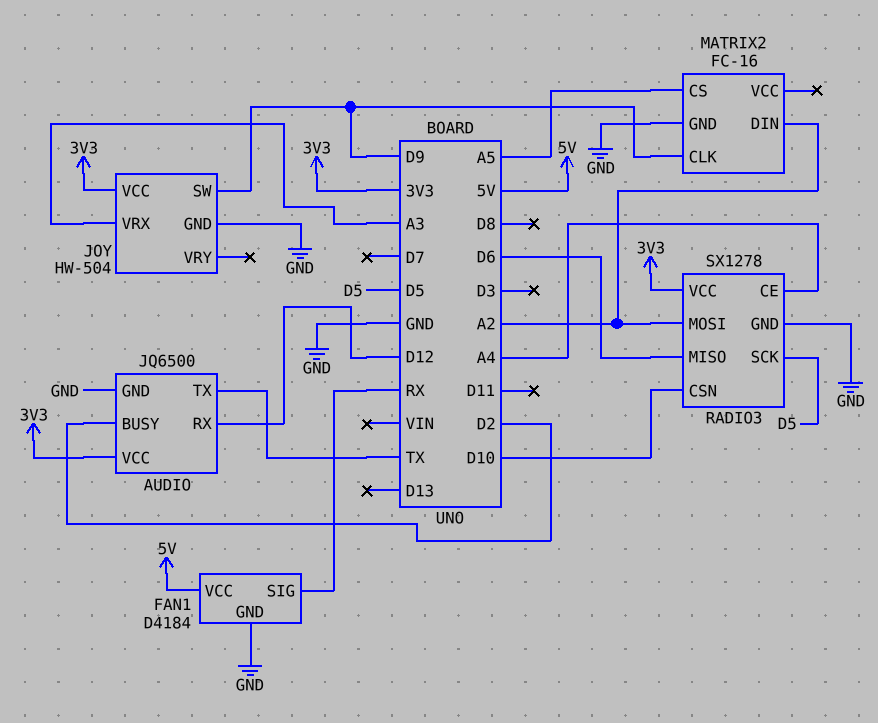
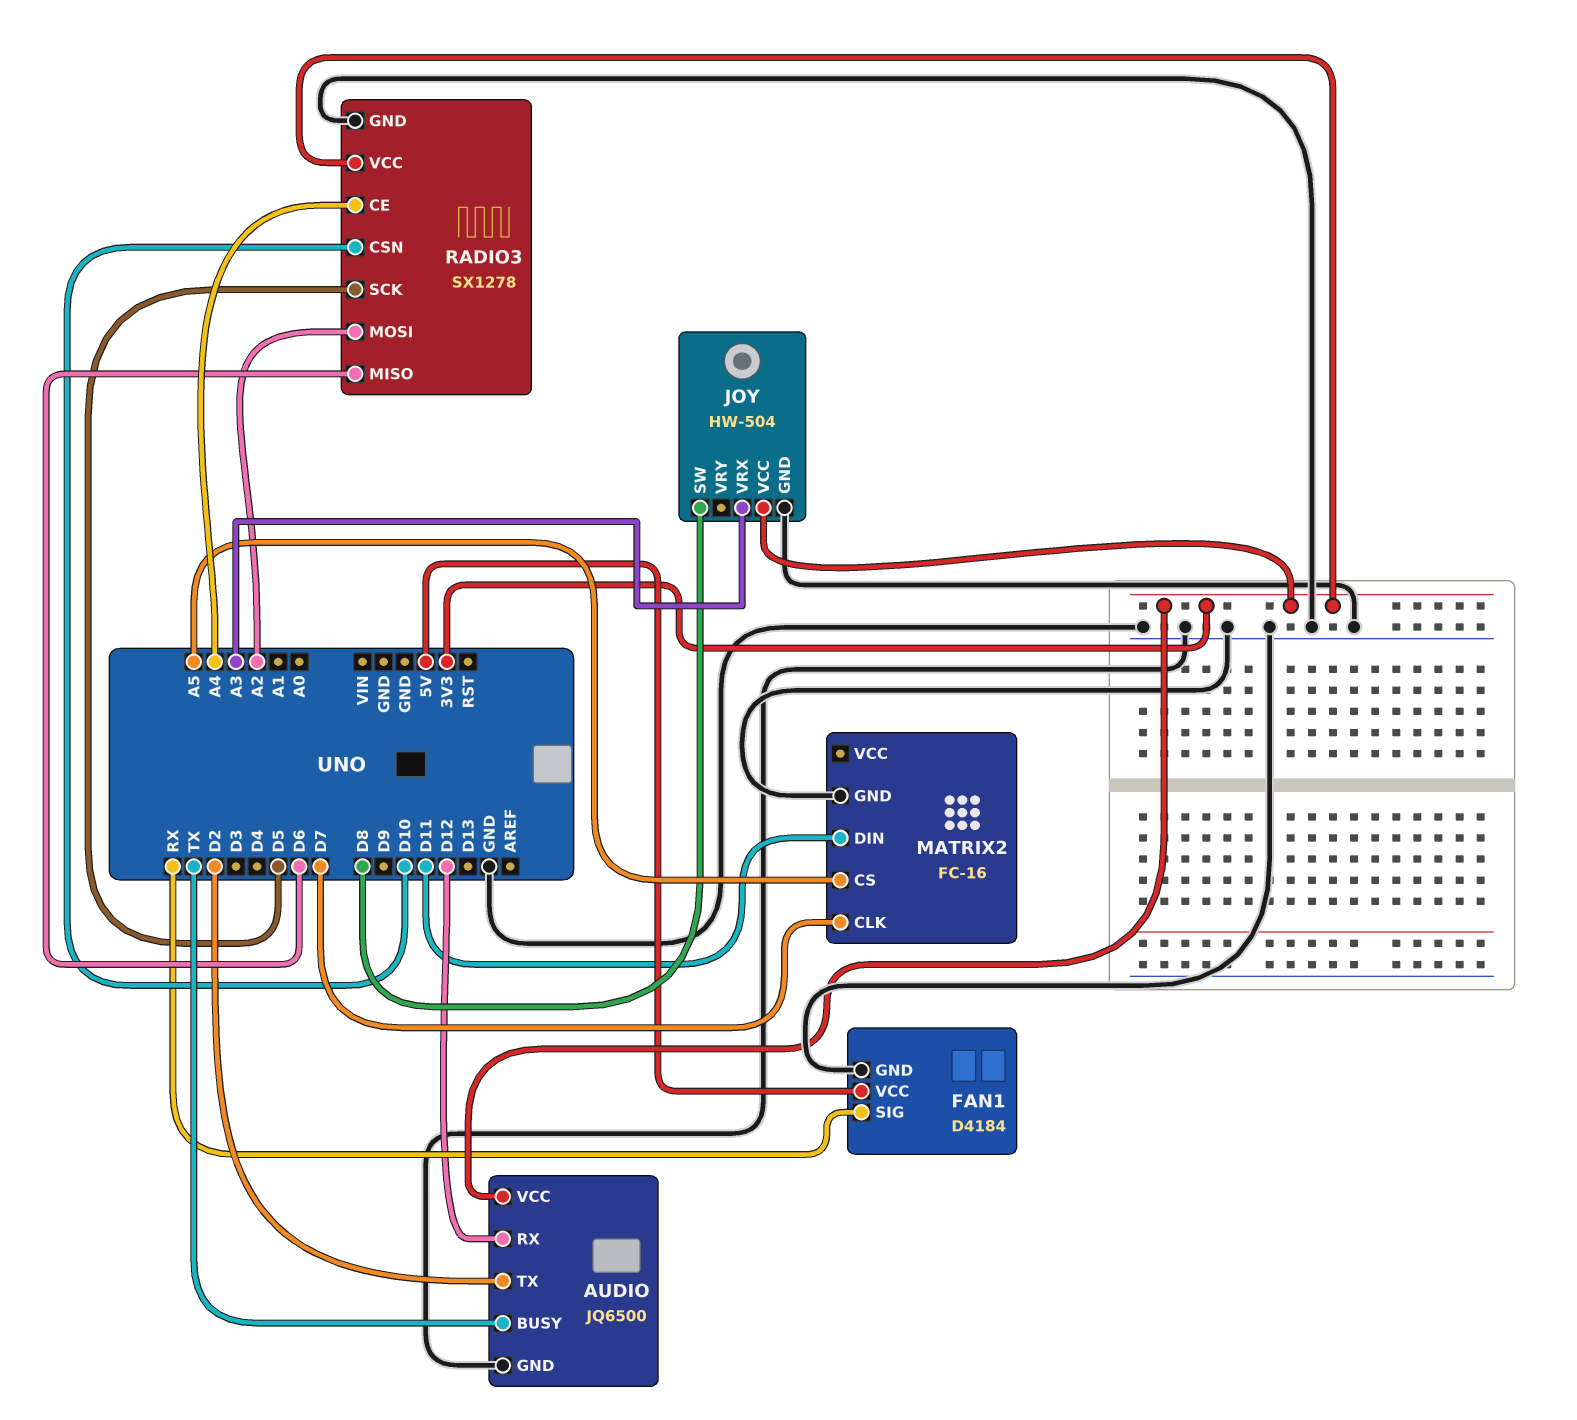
AUDIO pin BUSY: D2 -> TX
AUDIO pin TX: TX -> D2
JOY pin SW: D9 -> D8
MATRIX2 pin CLK: D9 -> D7
MATRIX2 pin DIN: A2 -> D11

